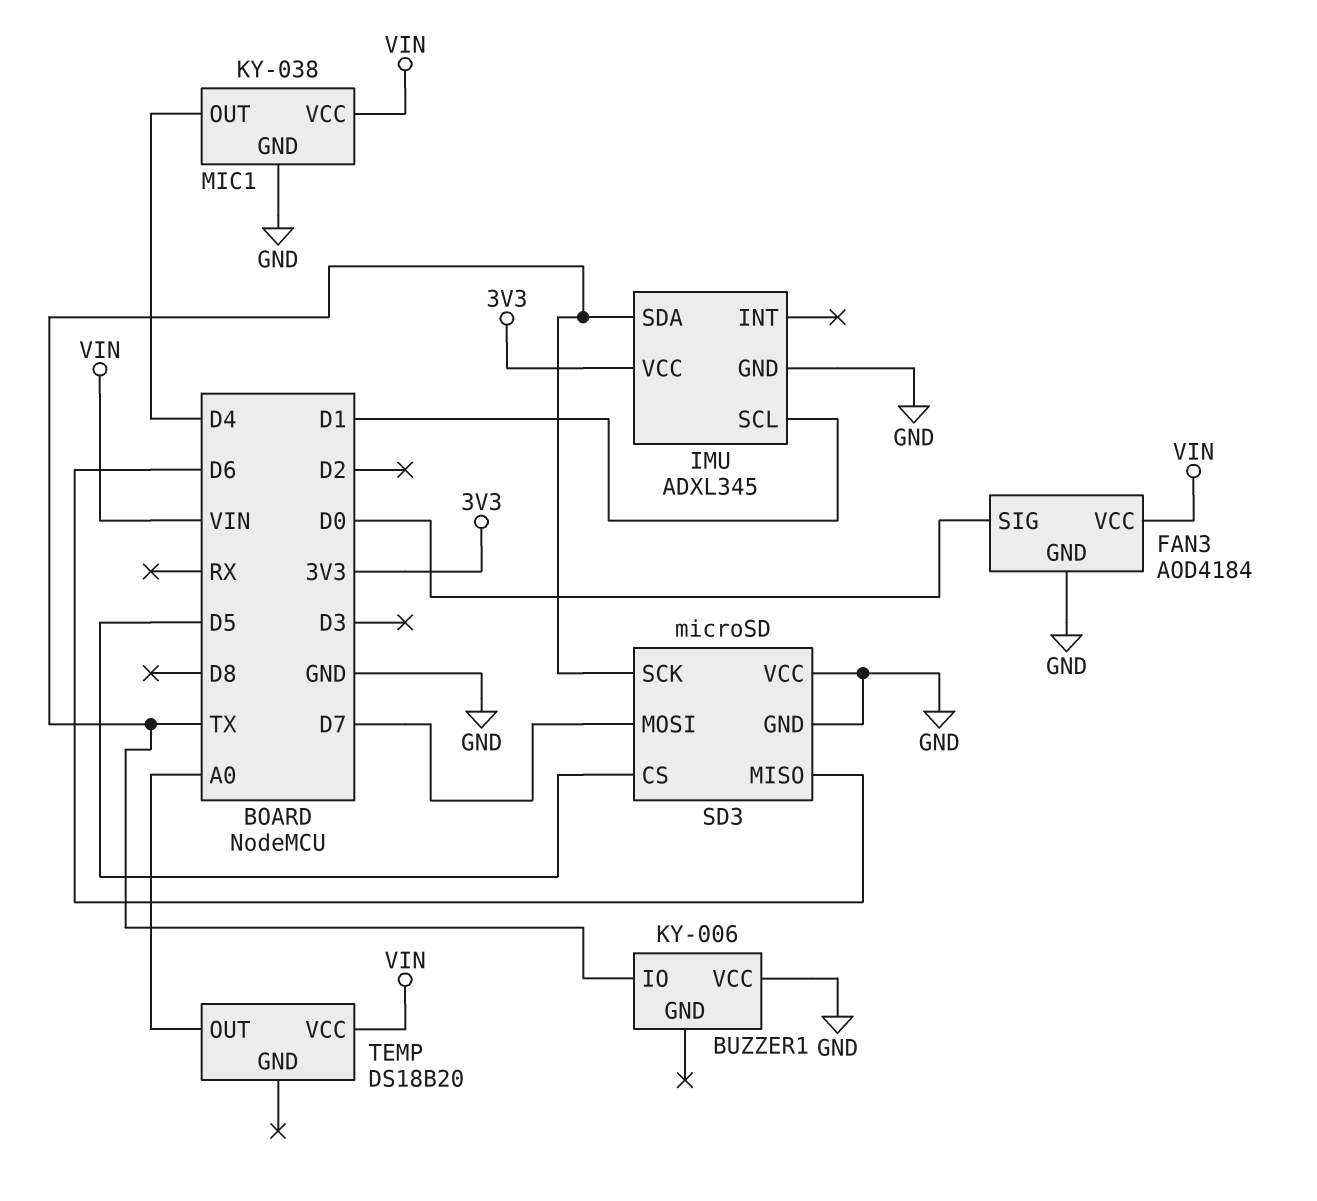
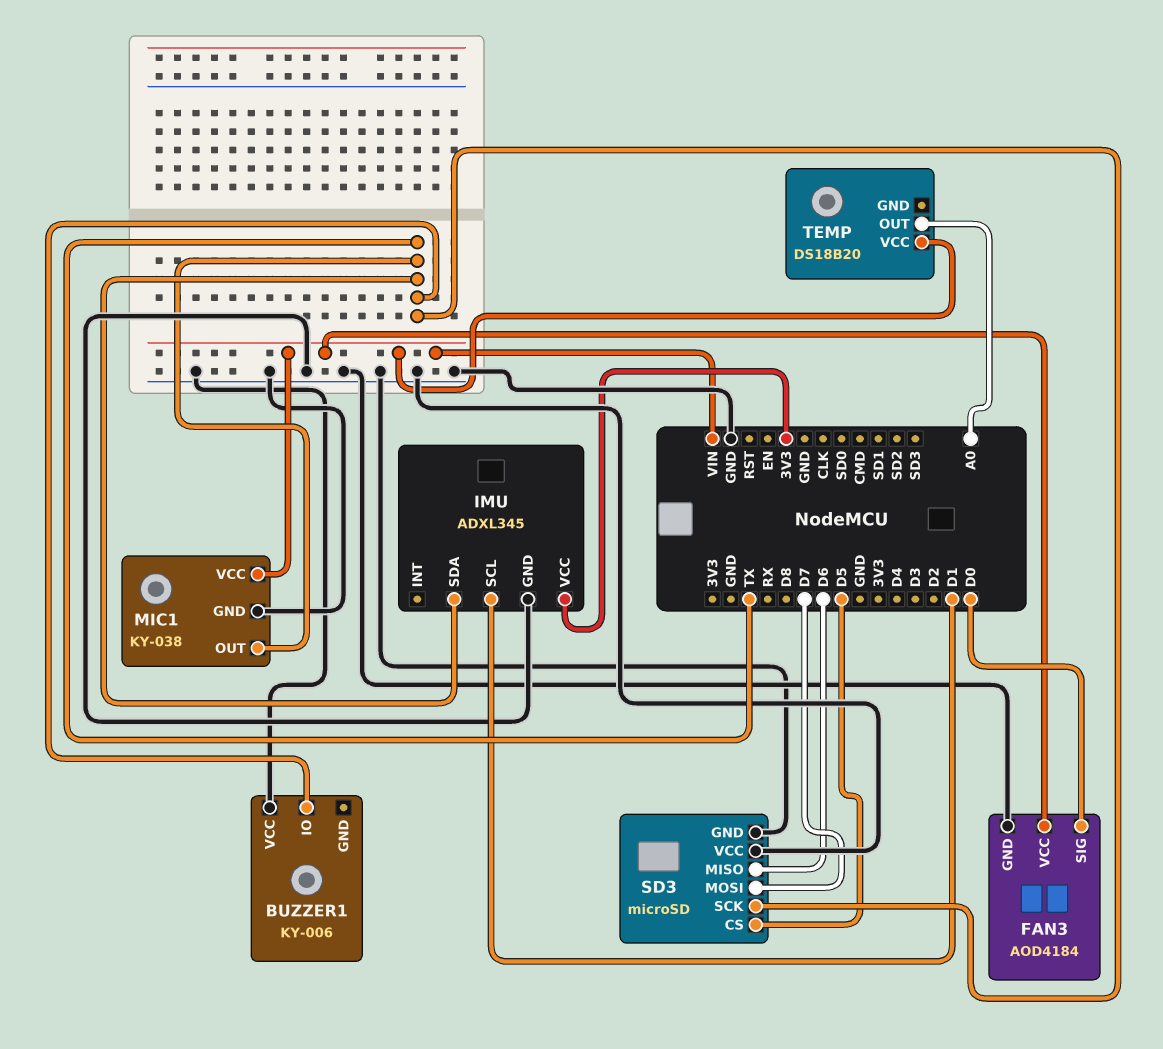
MIC1 pin OUT: D4 -> TX

